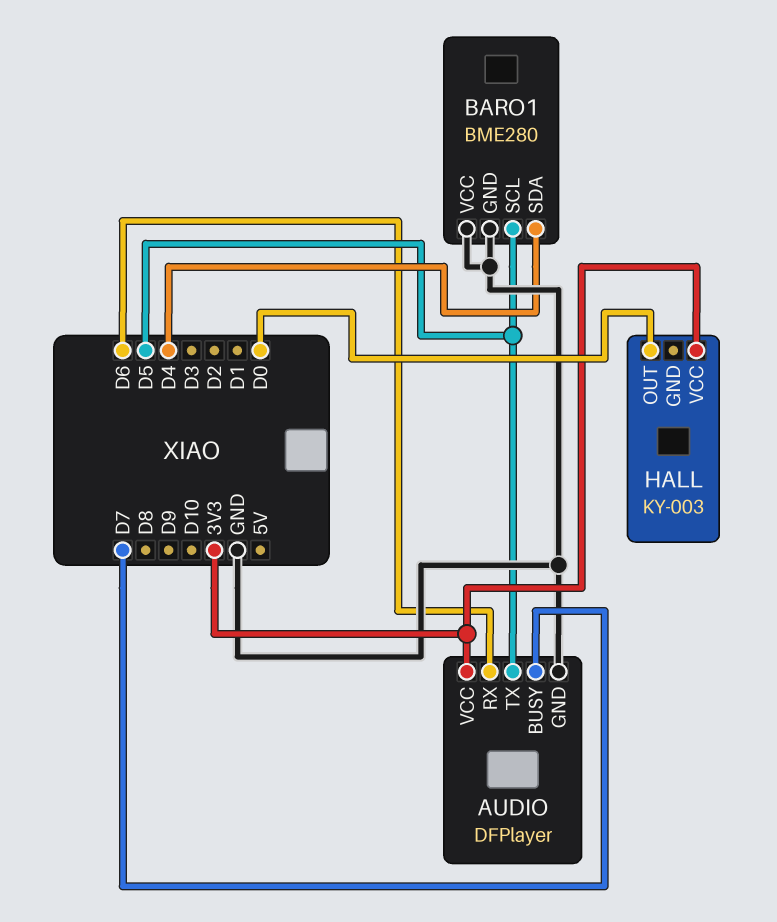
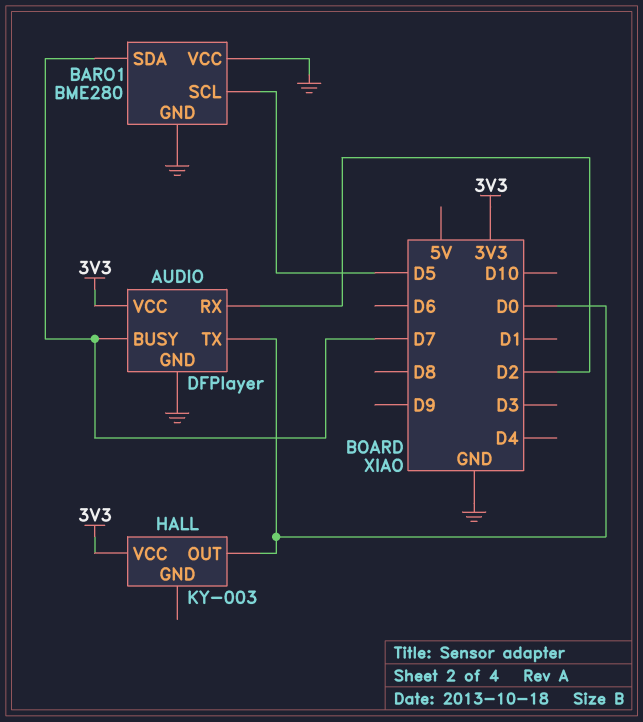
AUDIO pin RX: D6 -> D2
AUDIO pin TX: D5 -> D0
BARO1 pin SDA: D4 -> D7

